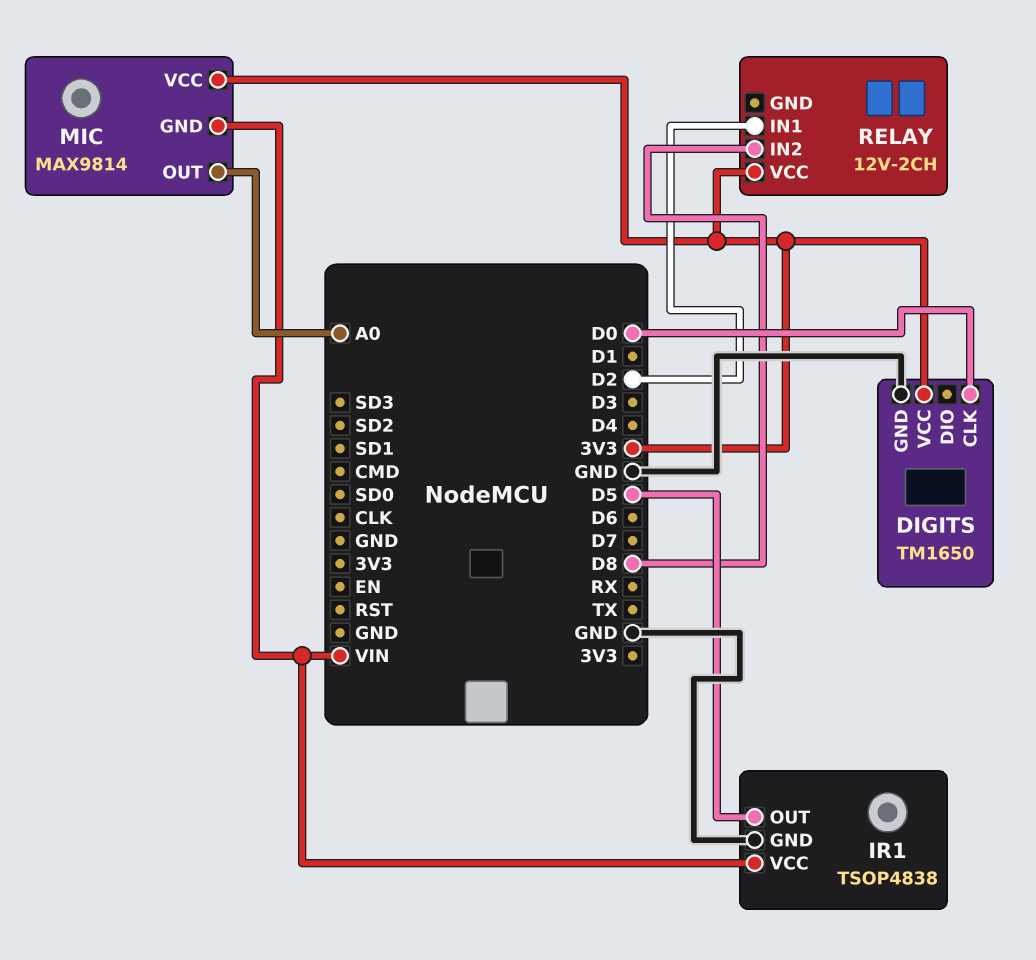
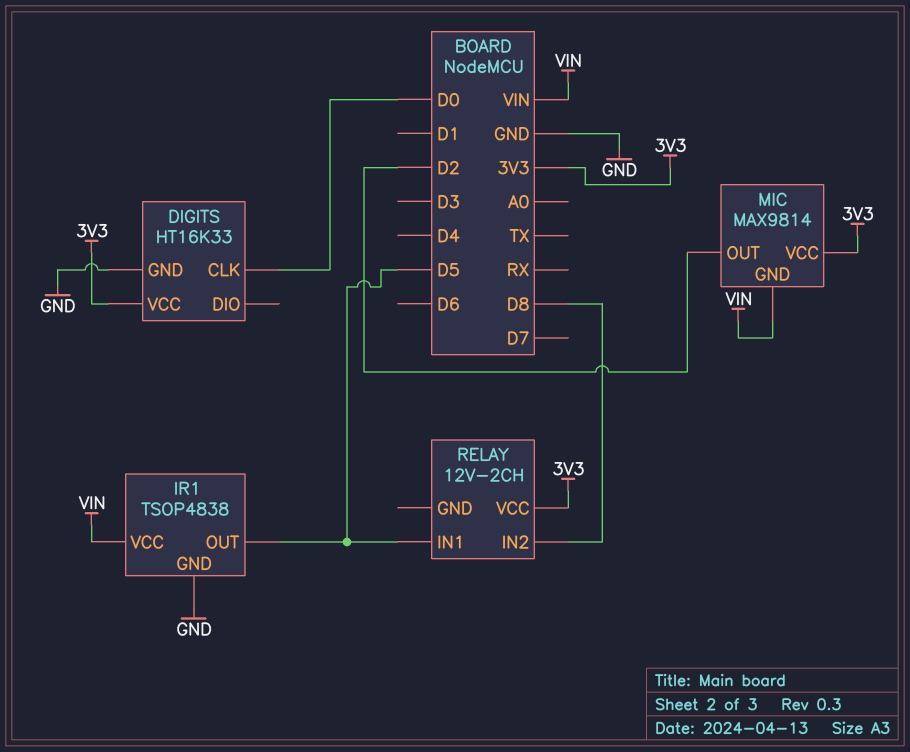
DIGITS: TM1650 -> HT16K33
MIC pin OUT: A0 -> D2
RELAY pin IN1: D2 -> D5

